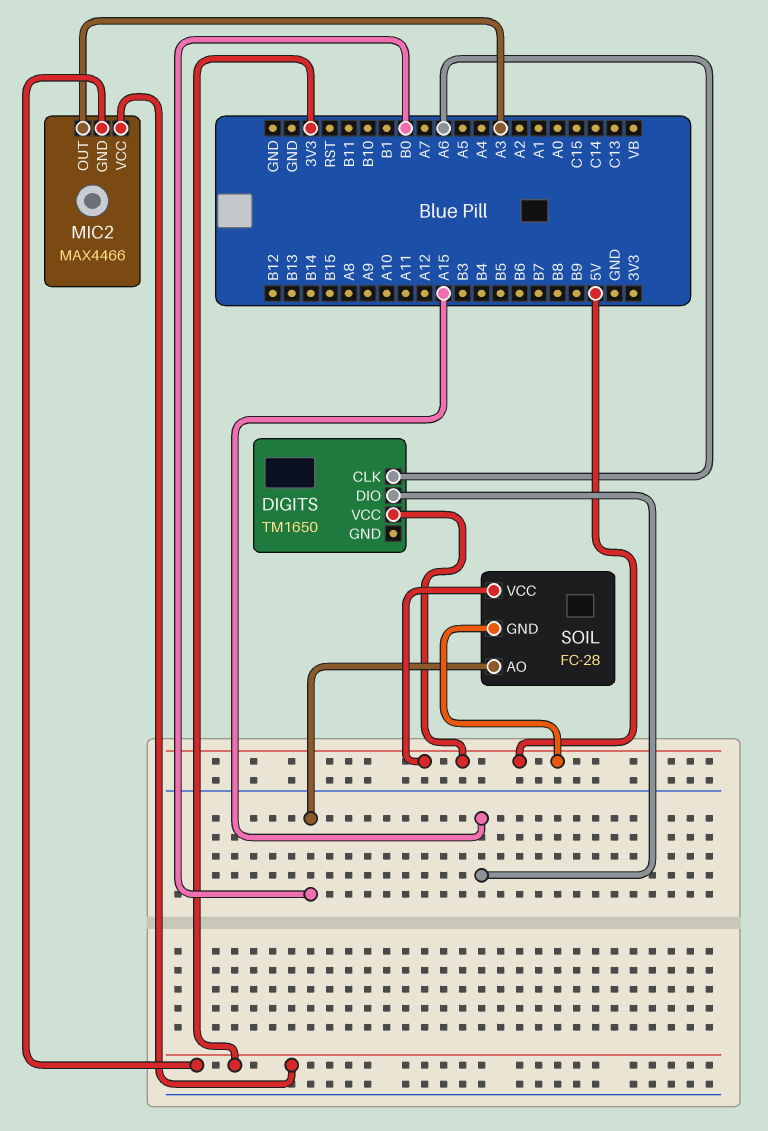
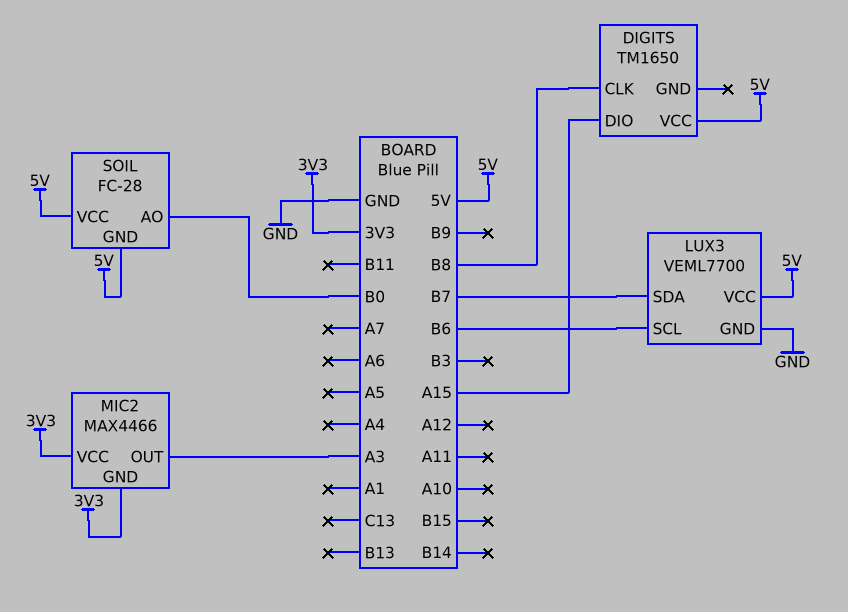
DIGITS pin CLK: A6 -> B8
LUX3: none -> VEML7700
LUX3 pin GND: none -> GND
LUX3 pin SCL: none -> B6
LUX3 pin SDA: none -> B7
LUX3 pin VCC: none -> 5V

